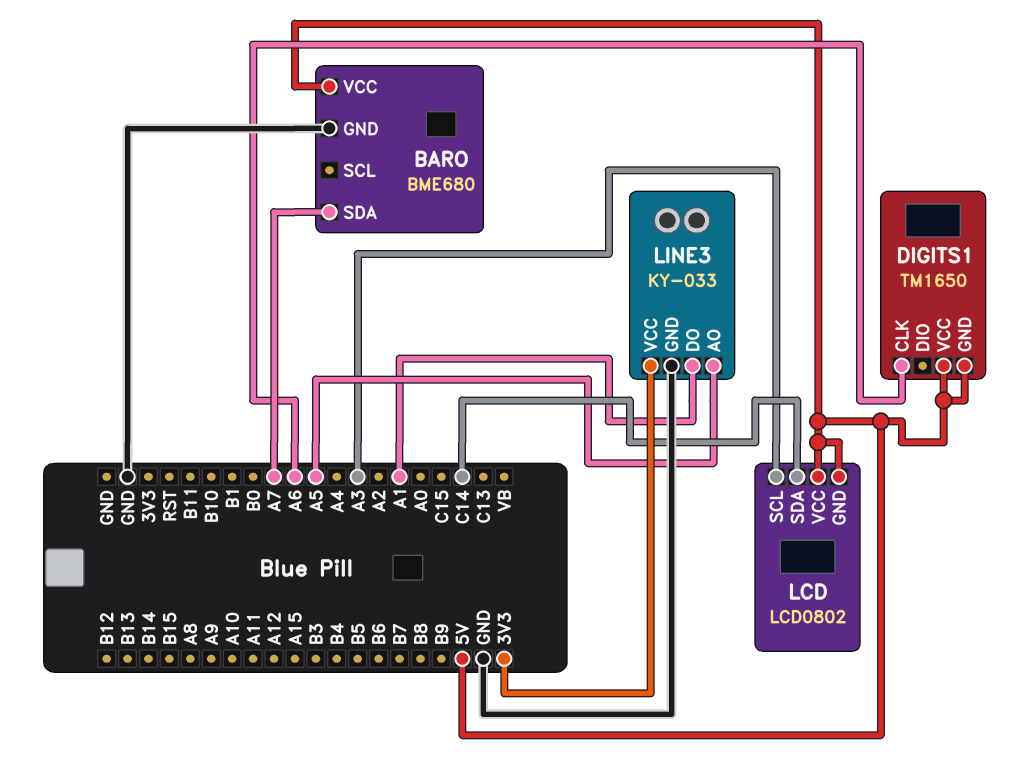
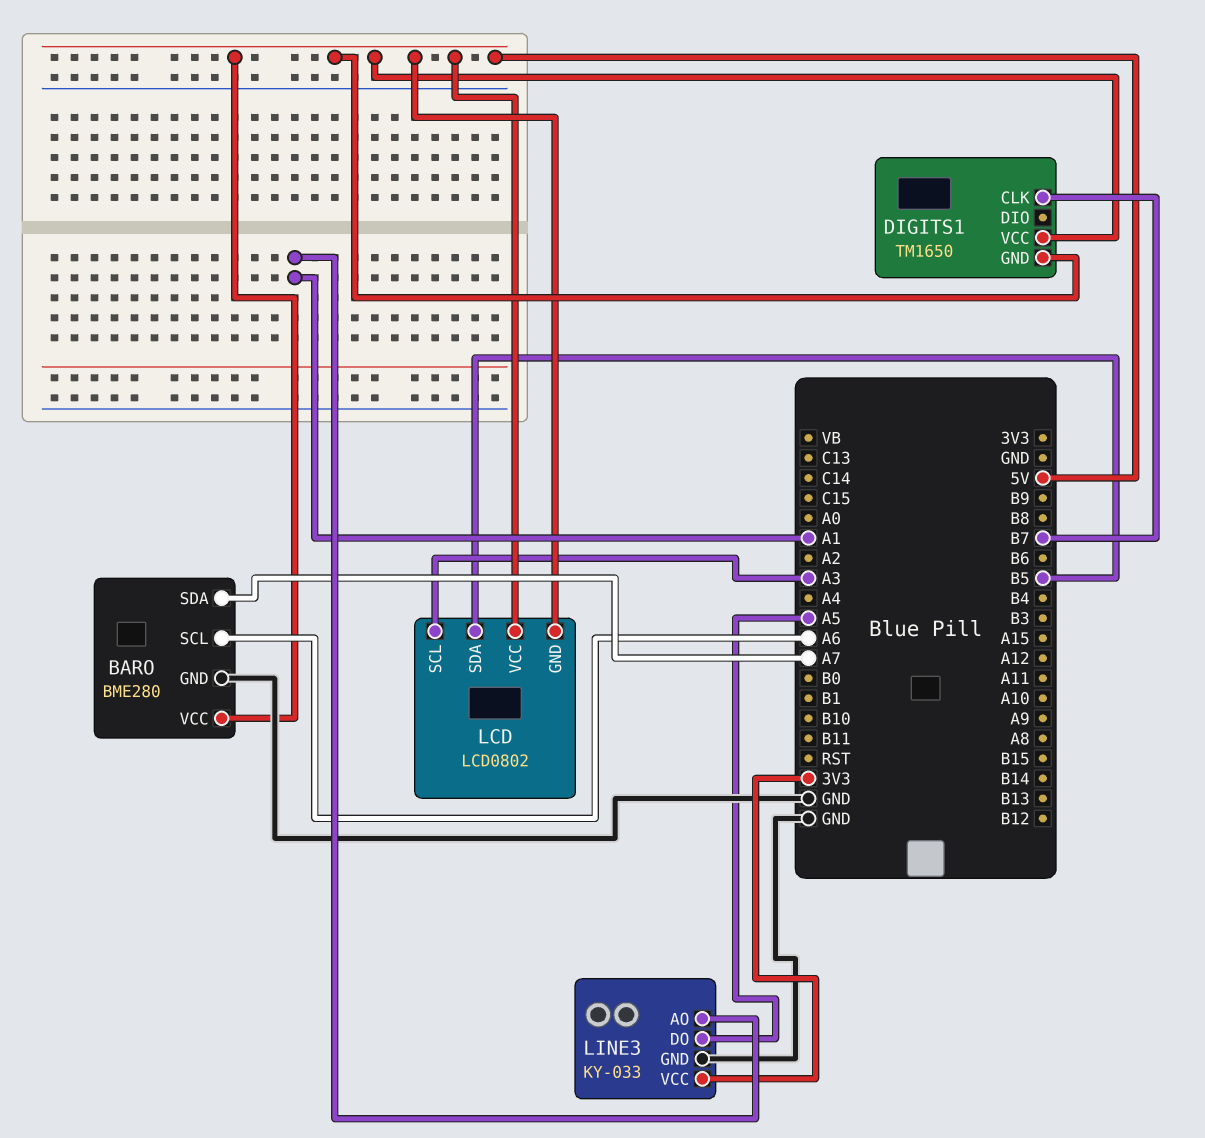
BARO: BME680 -> BME280
BARO pin SCL: none -> A6
DIGITS1 pin CLK: A6 -> B7
LCD pin SDA: C14 -> B5
LINE3 pin AO: A5 -> A1
LINE3 pin DO: A1 -> A5

